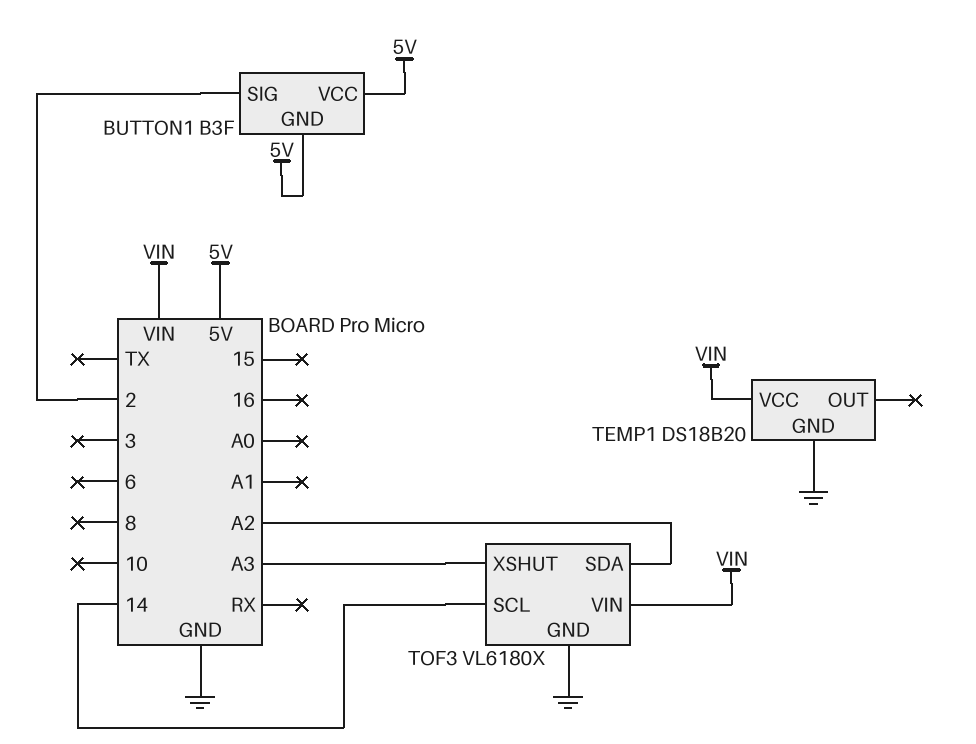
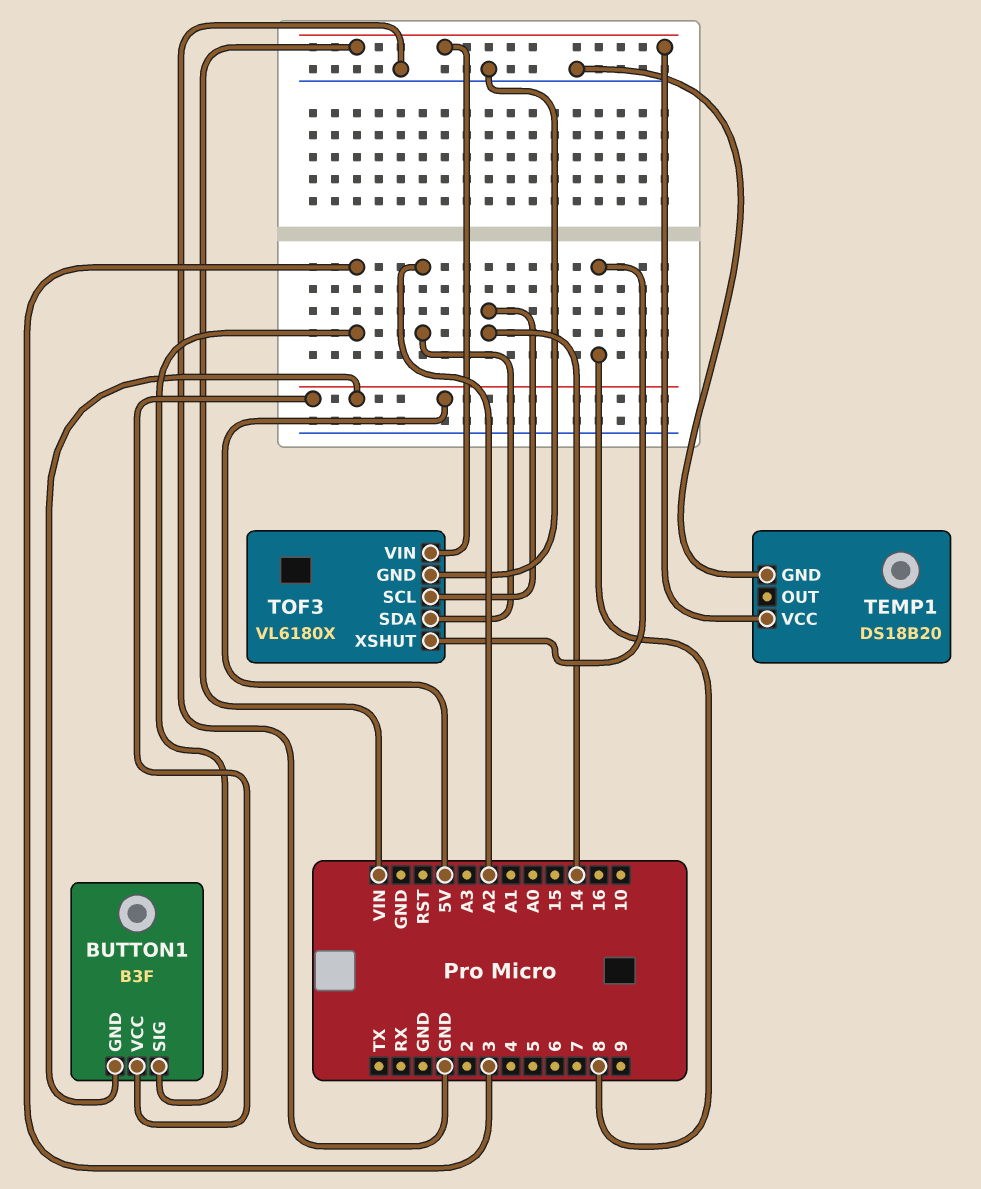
BUTTON1 pin SIG: 2 -> 3
TOF3 pin XSHUT: A3 -> 8

